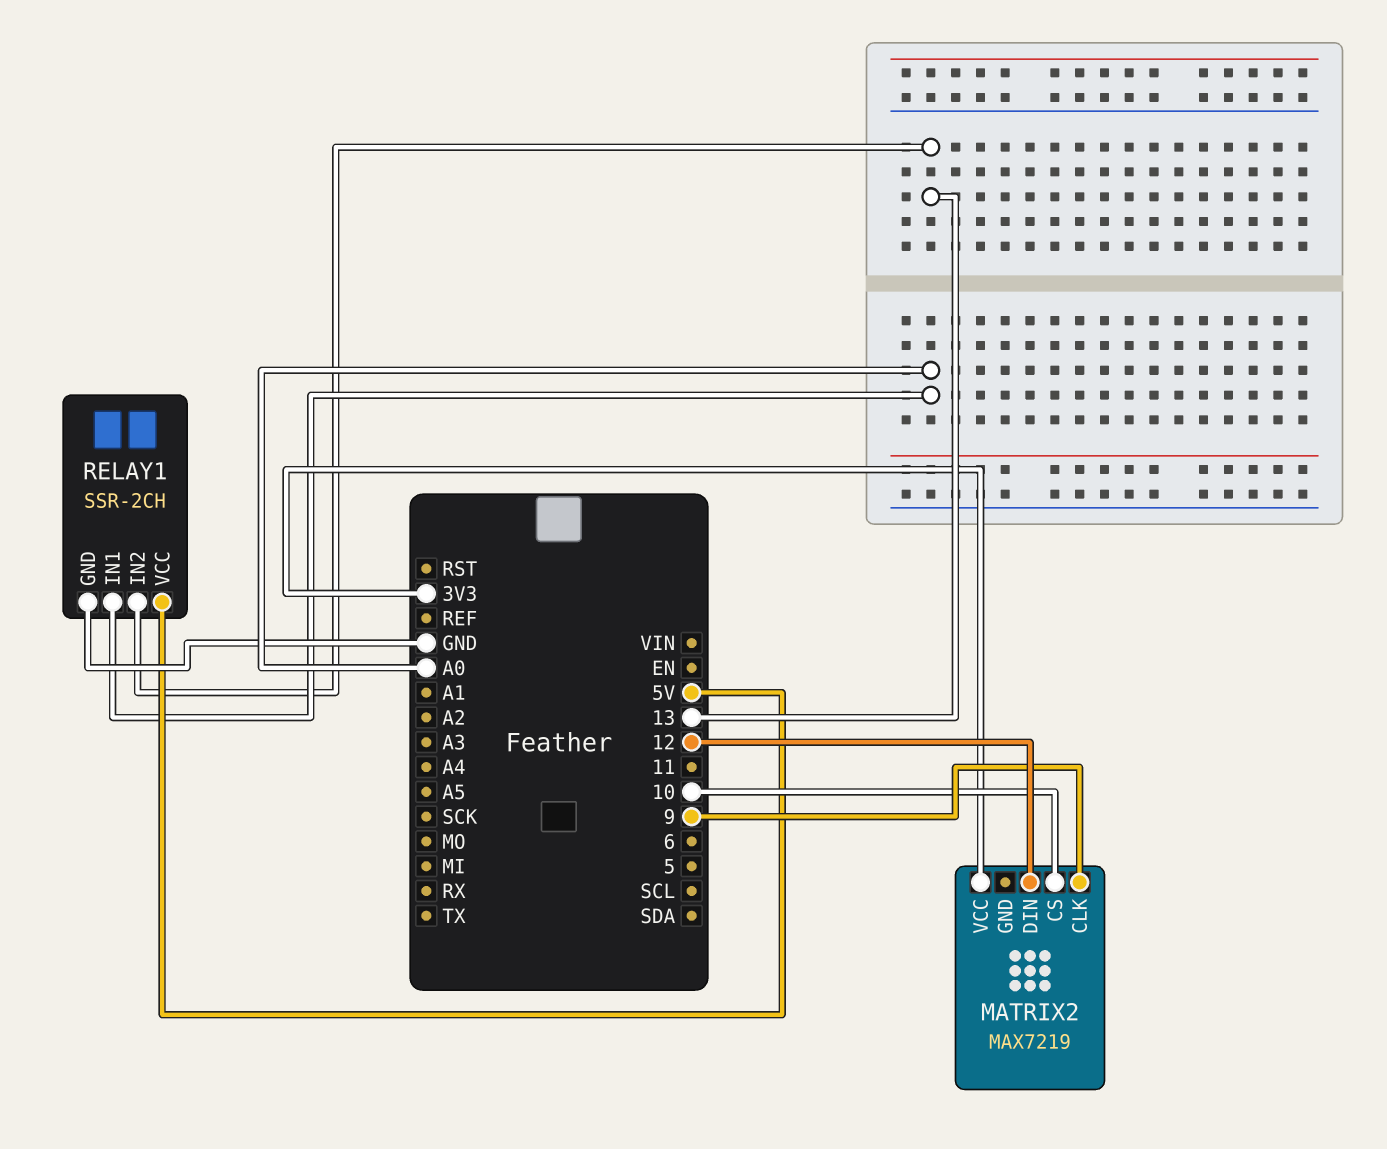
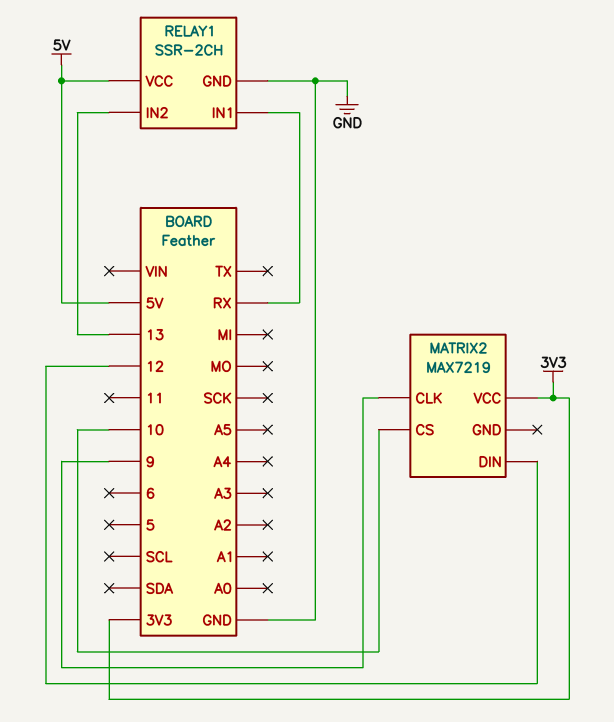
RELAY1 pin IN1: A0 -> RX

